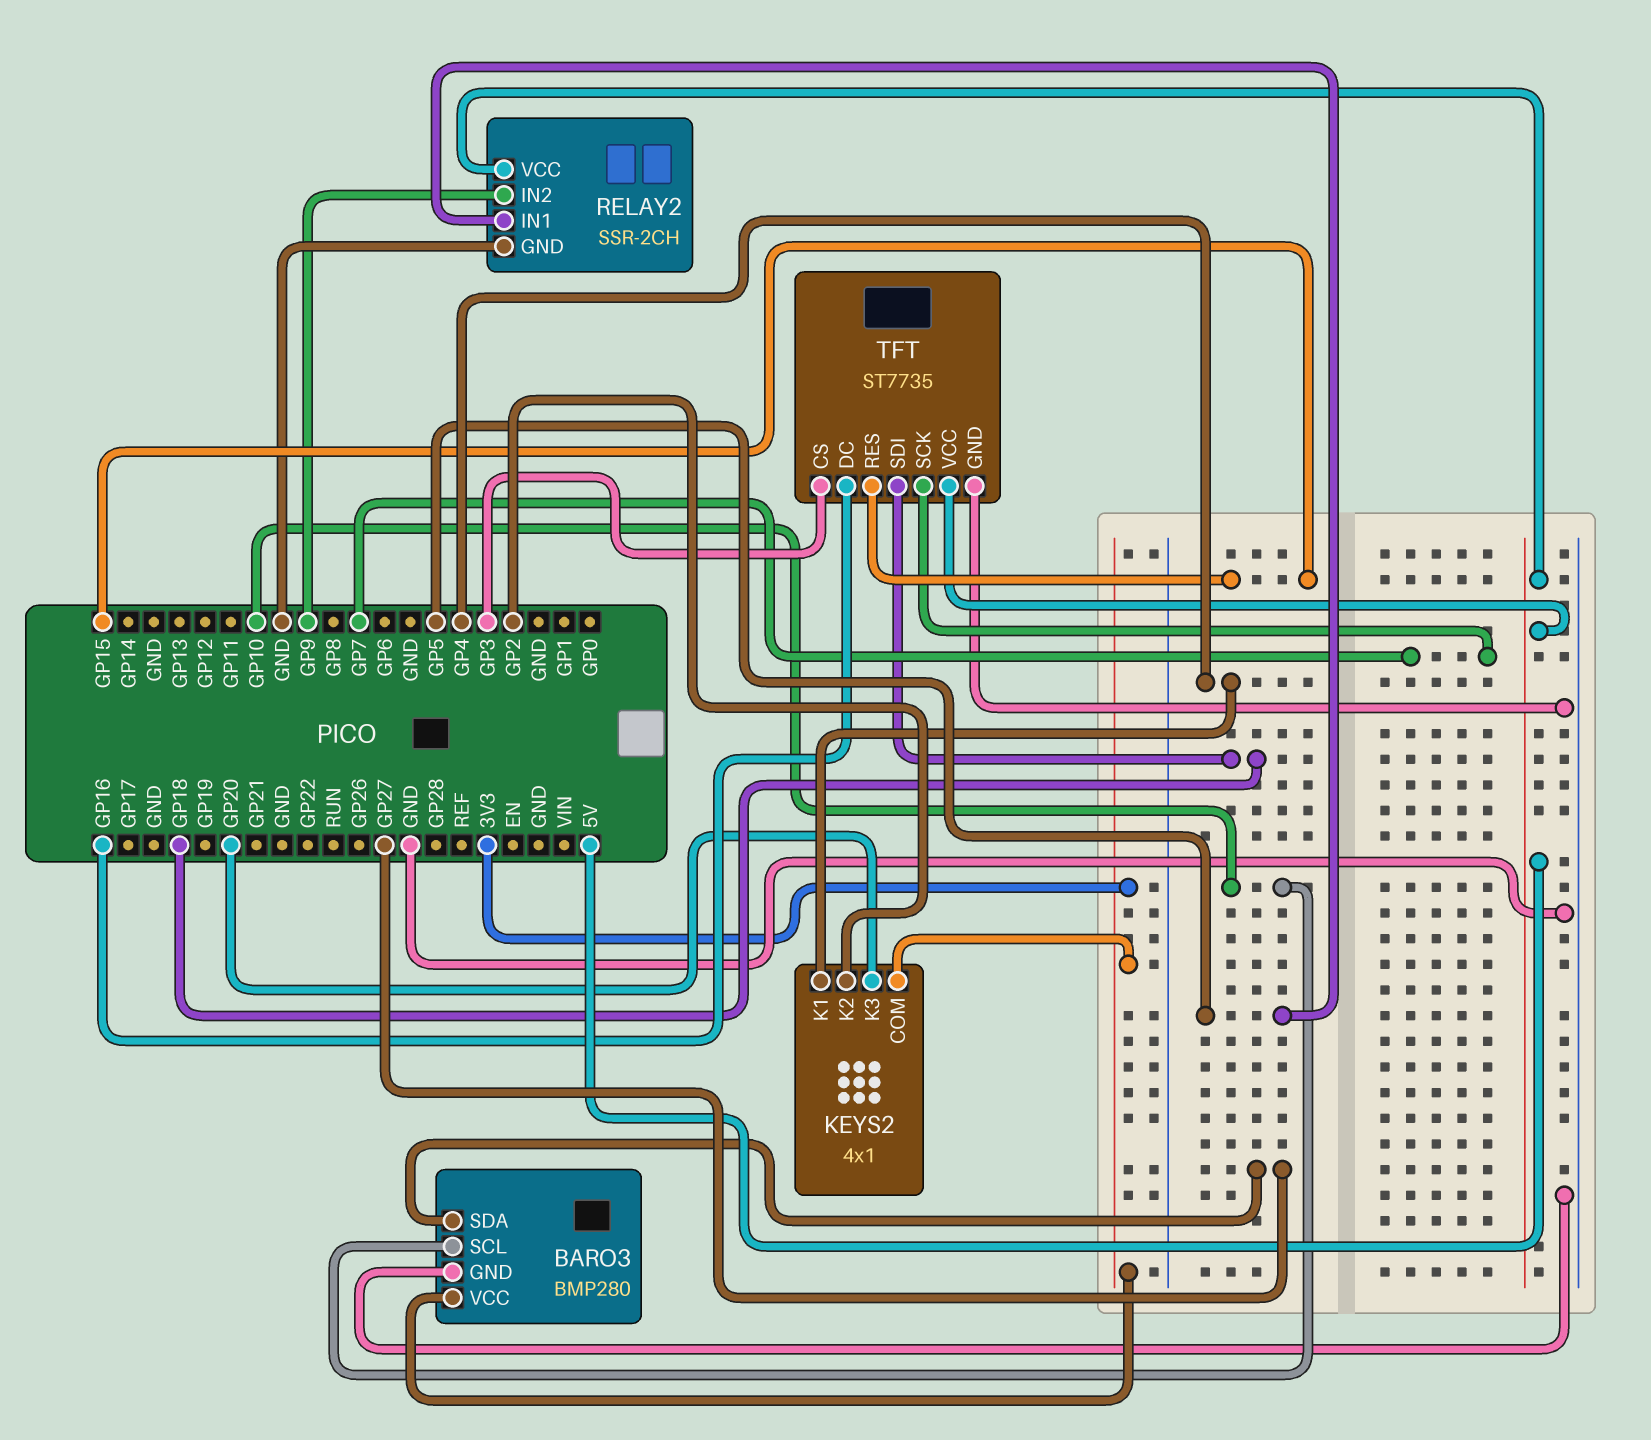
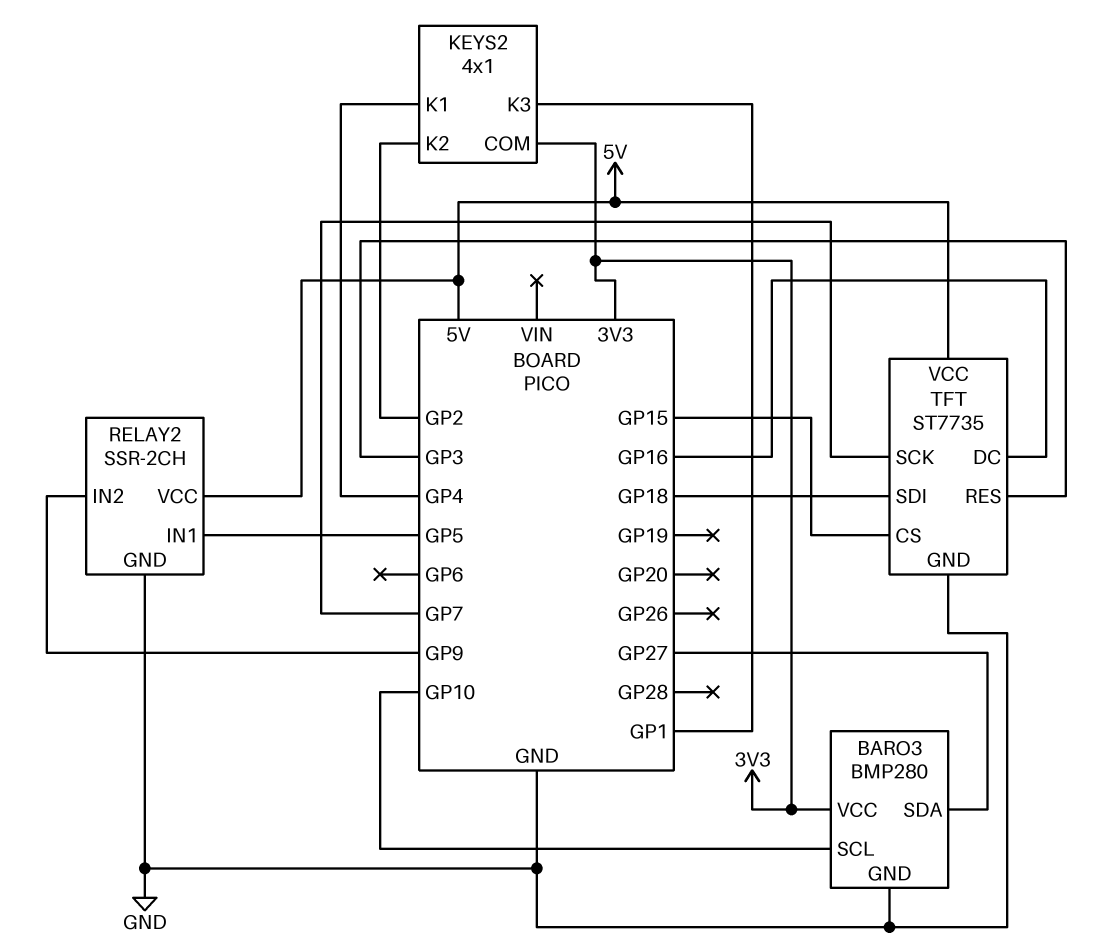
KEYS2 pin K3: GP20 -> GP1
TFT pin CS: GP3 -> GP15
TFT pin RES: GP15 -> GP3

